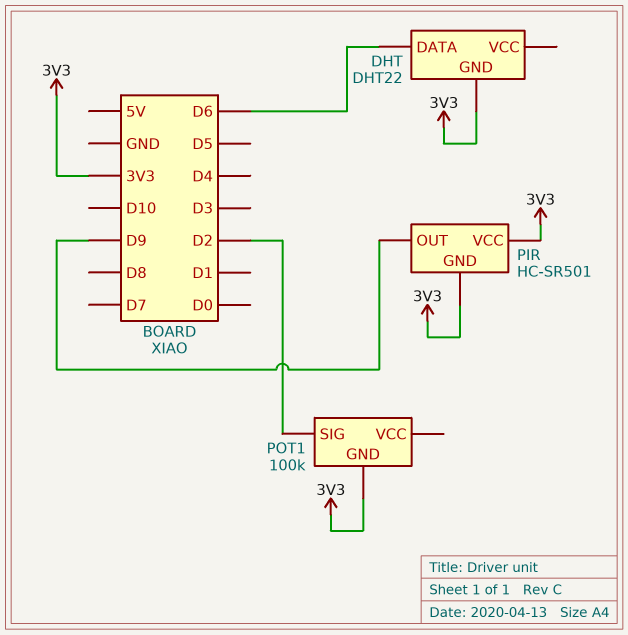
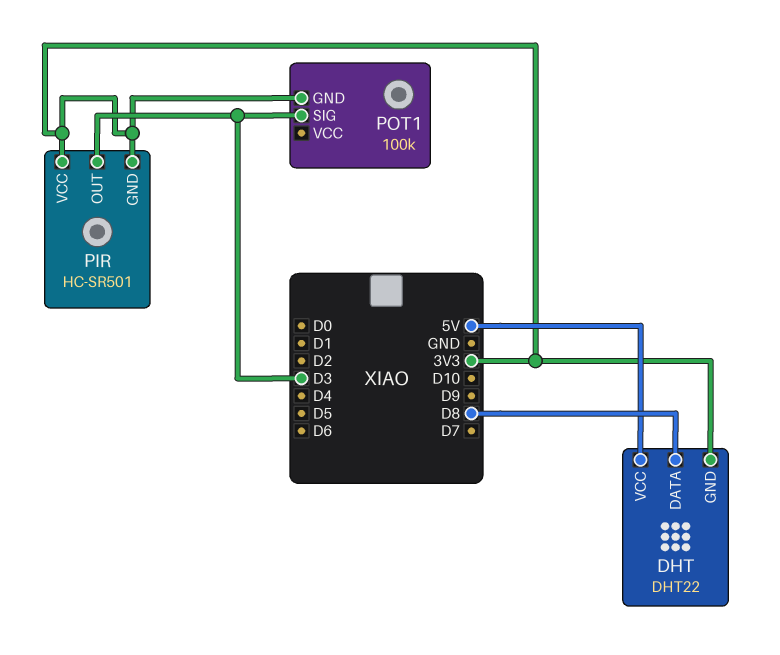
DHT pin DATA: D6 -> D8
DHT pin VCC: none -> 5V
PIR pin OUT: D9 -> D3
POT1 pin SIG: D2 -> D3

